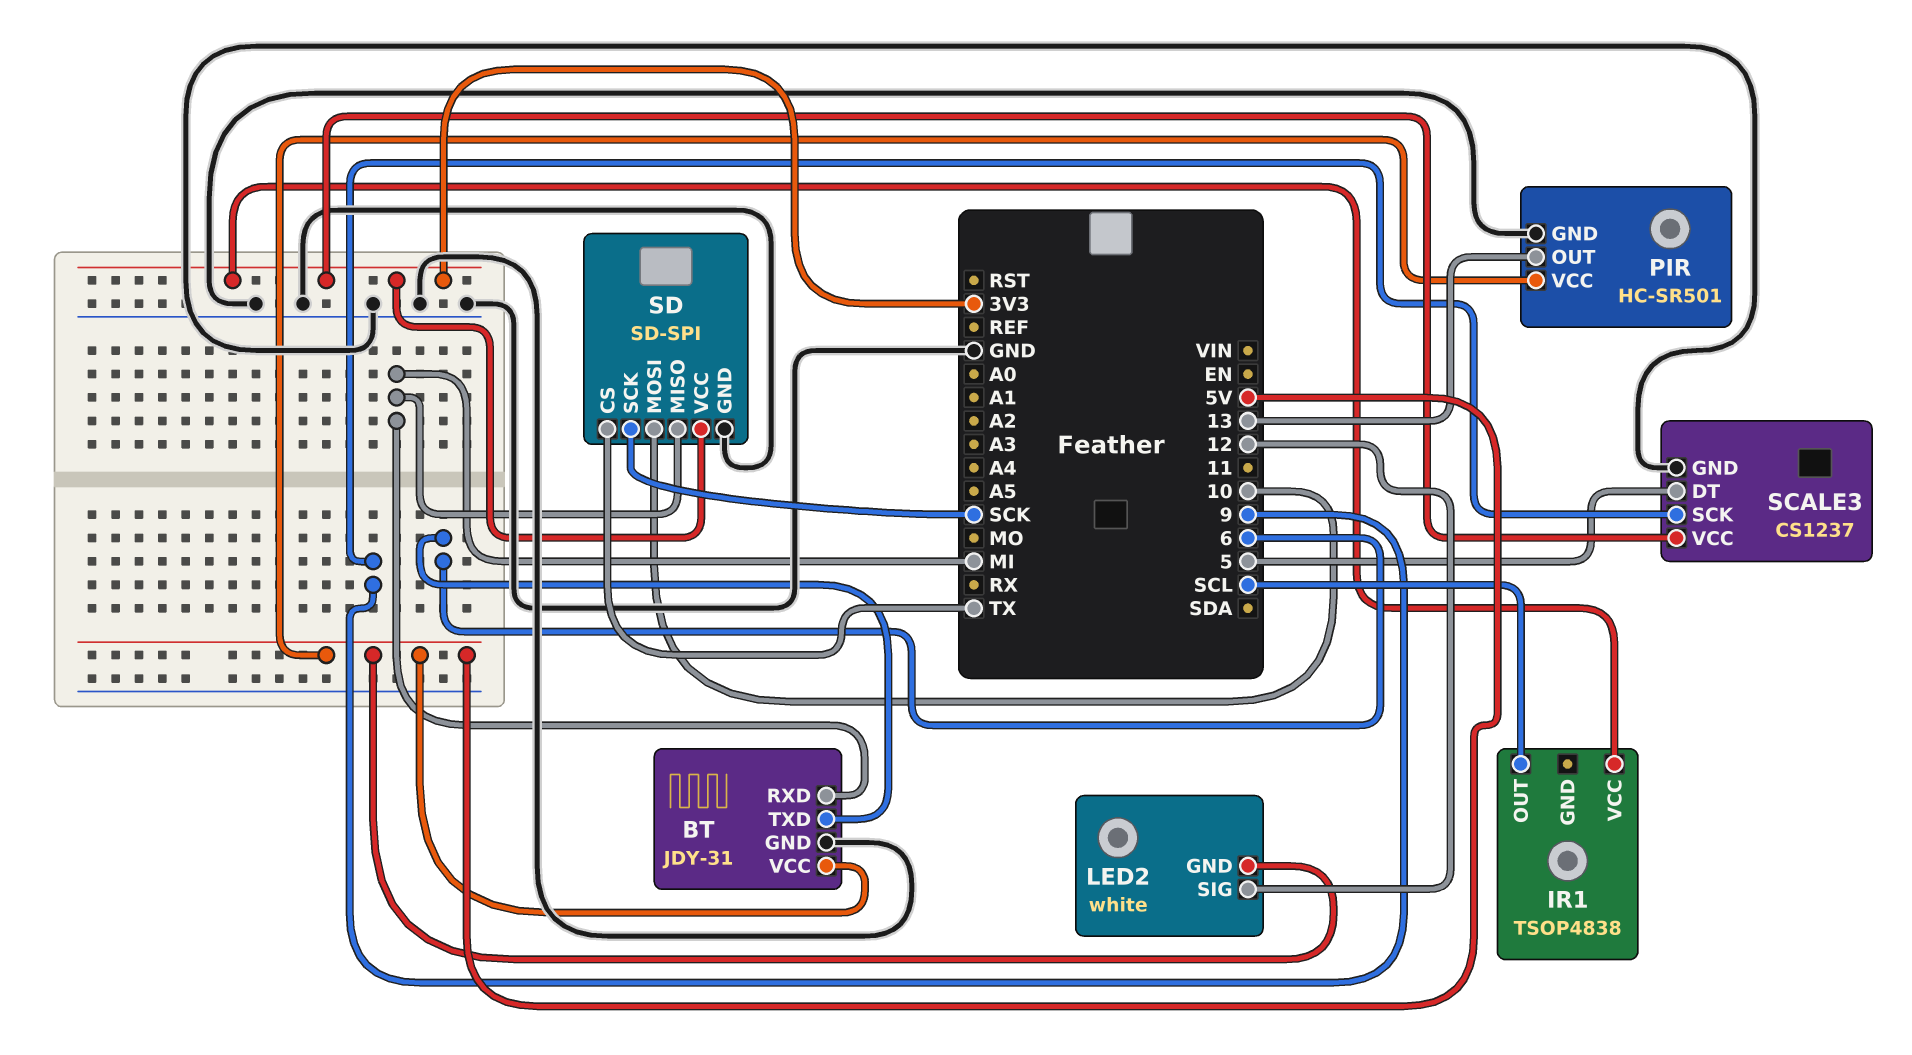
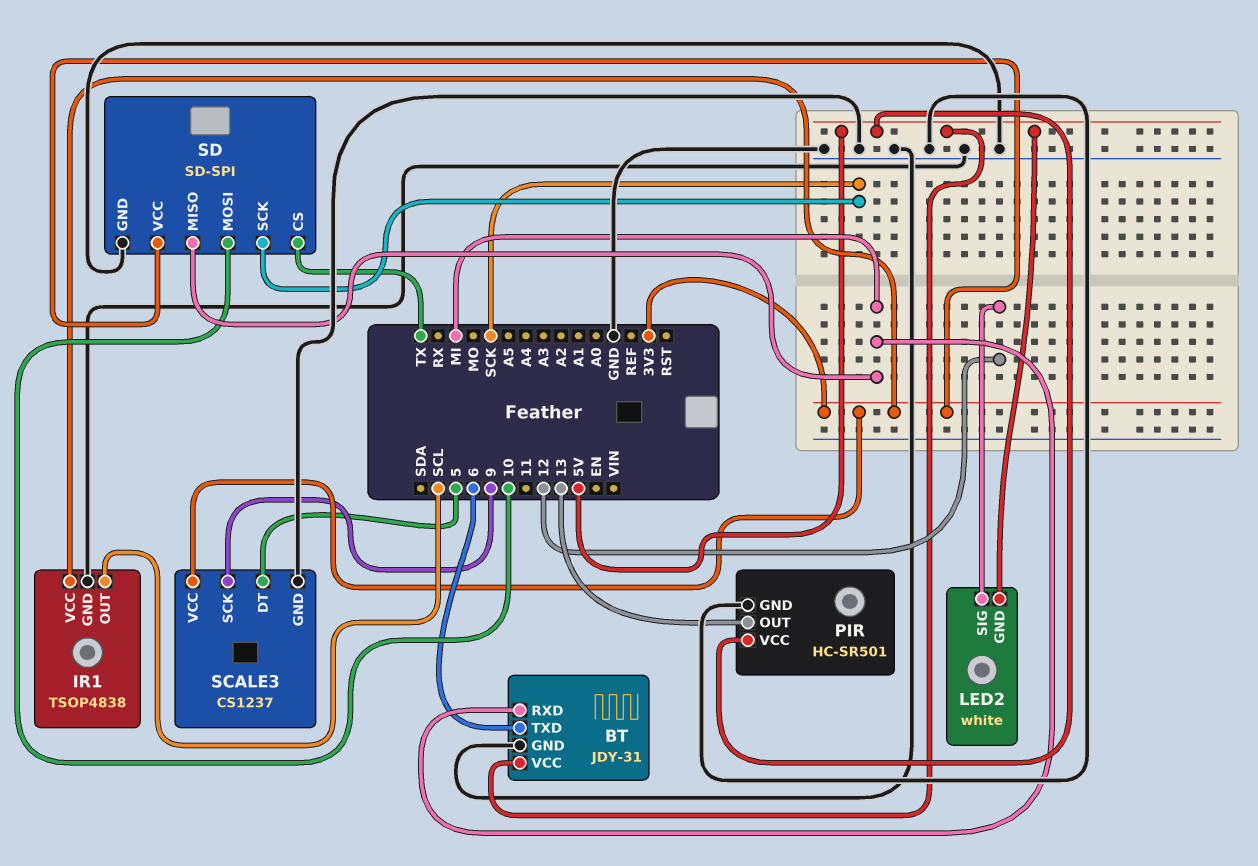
IR1 pin GND: none -> GND

